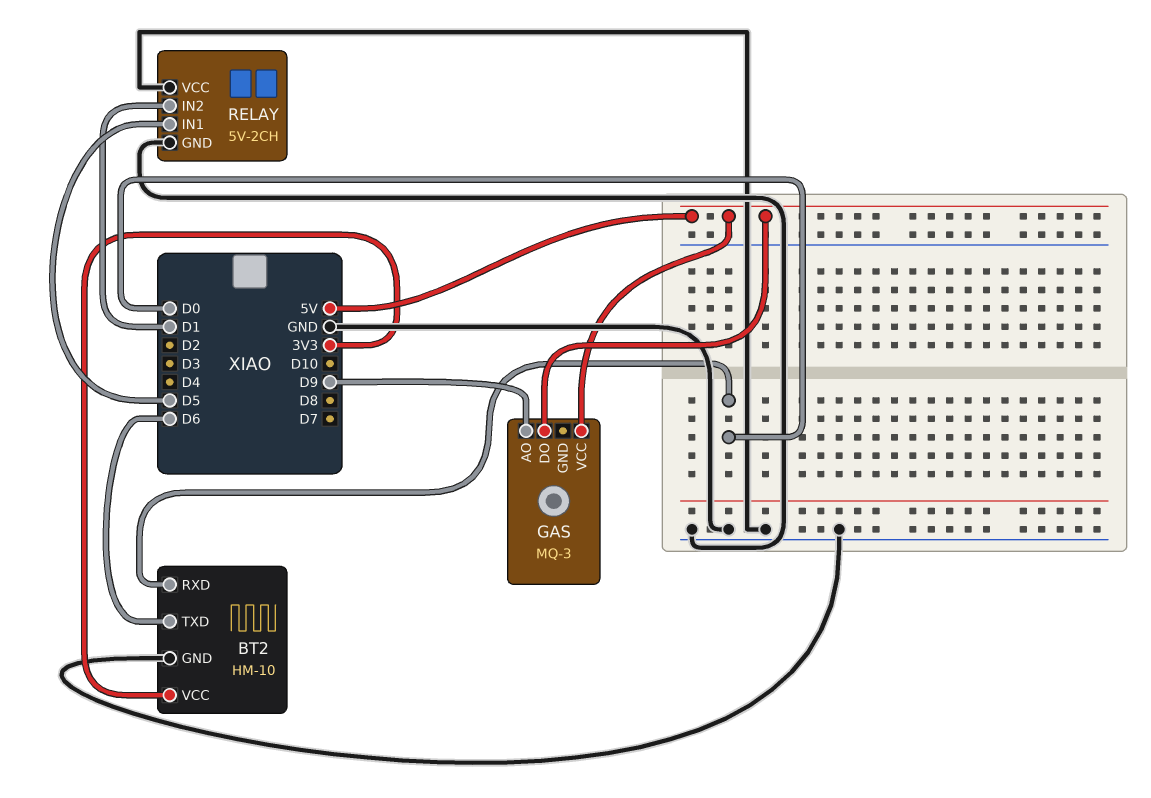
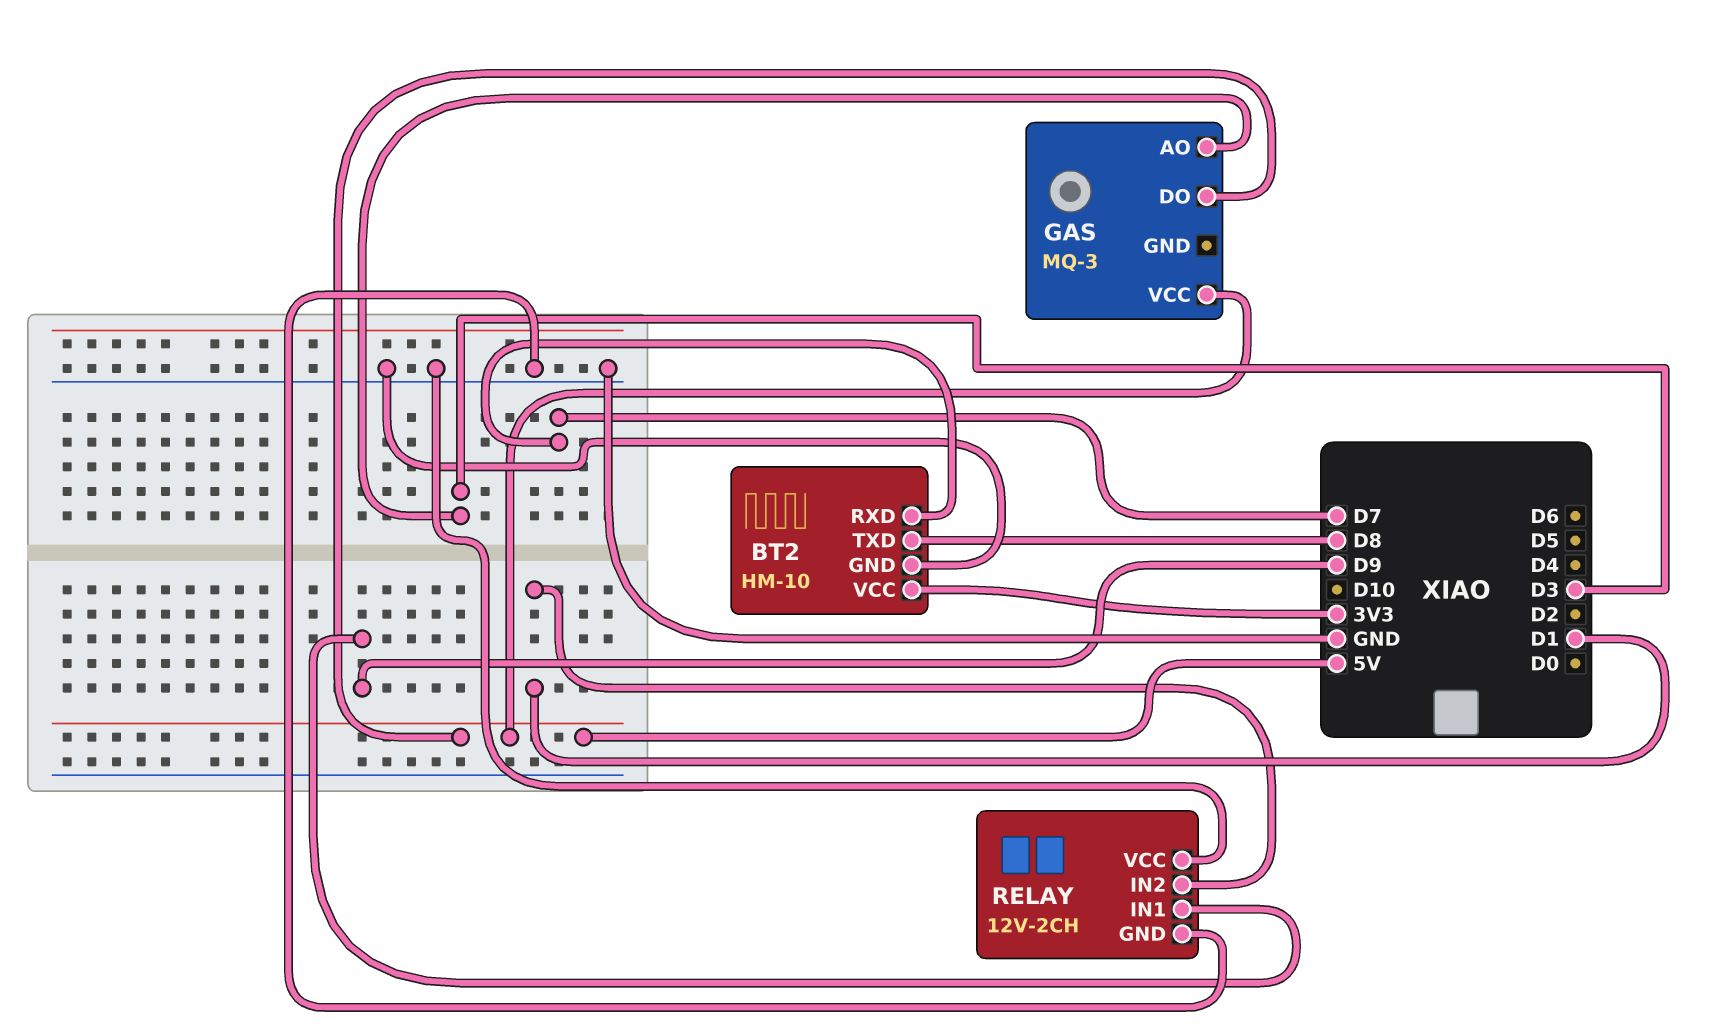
BT2 pin RXD: D0 -> D7
BT2 pin TXD: D6 -> D8
GAS pin AO: D9 -> D3
RELAY: 5V-2CH -> 12V-2CH
RELAY pin IN1: D5 -> D9

